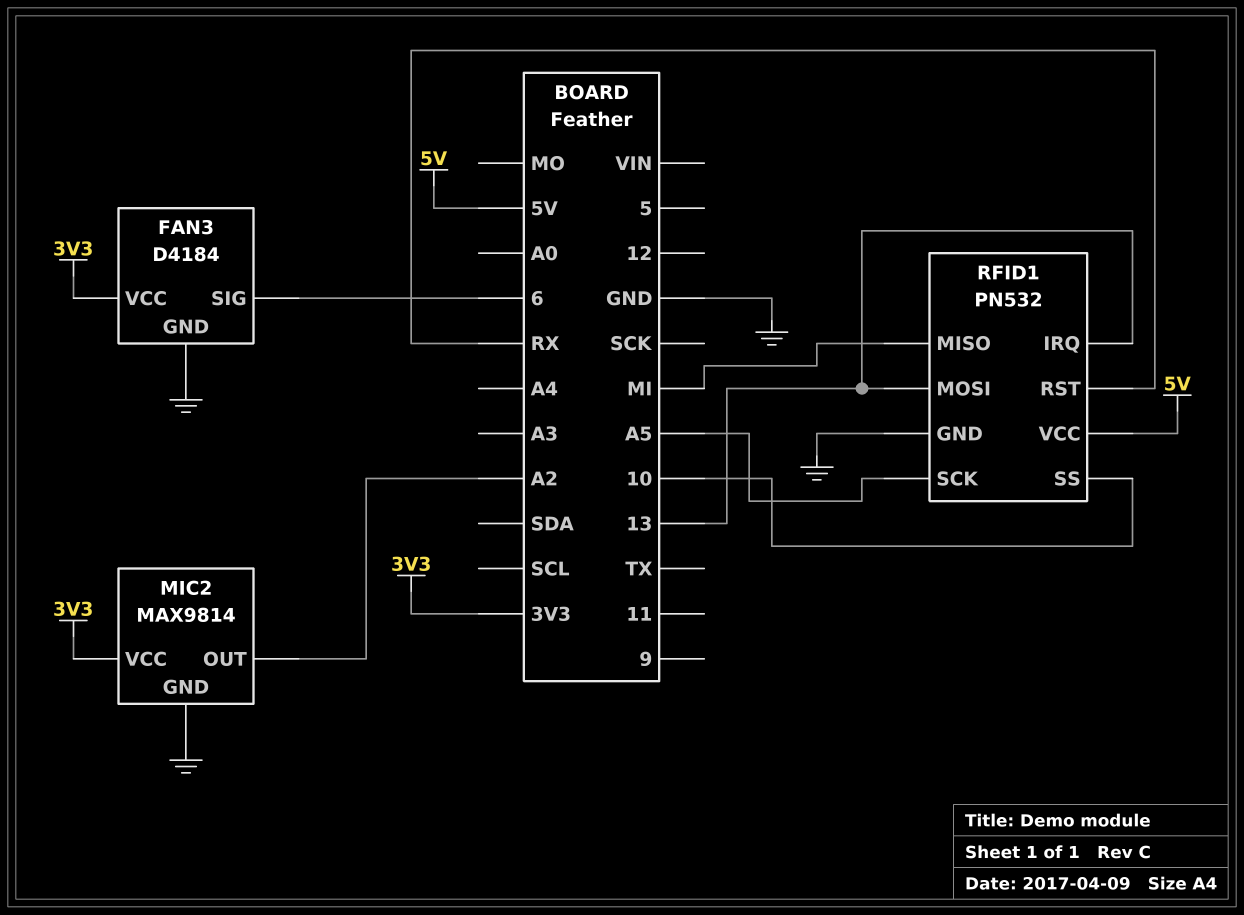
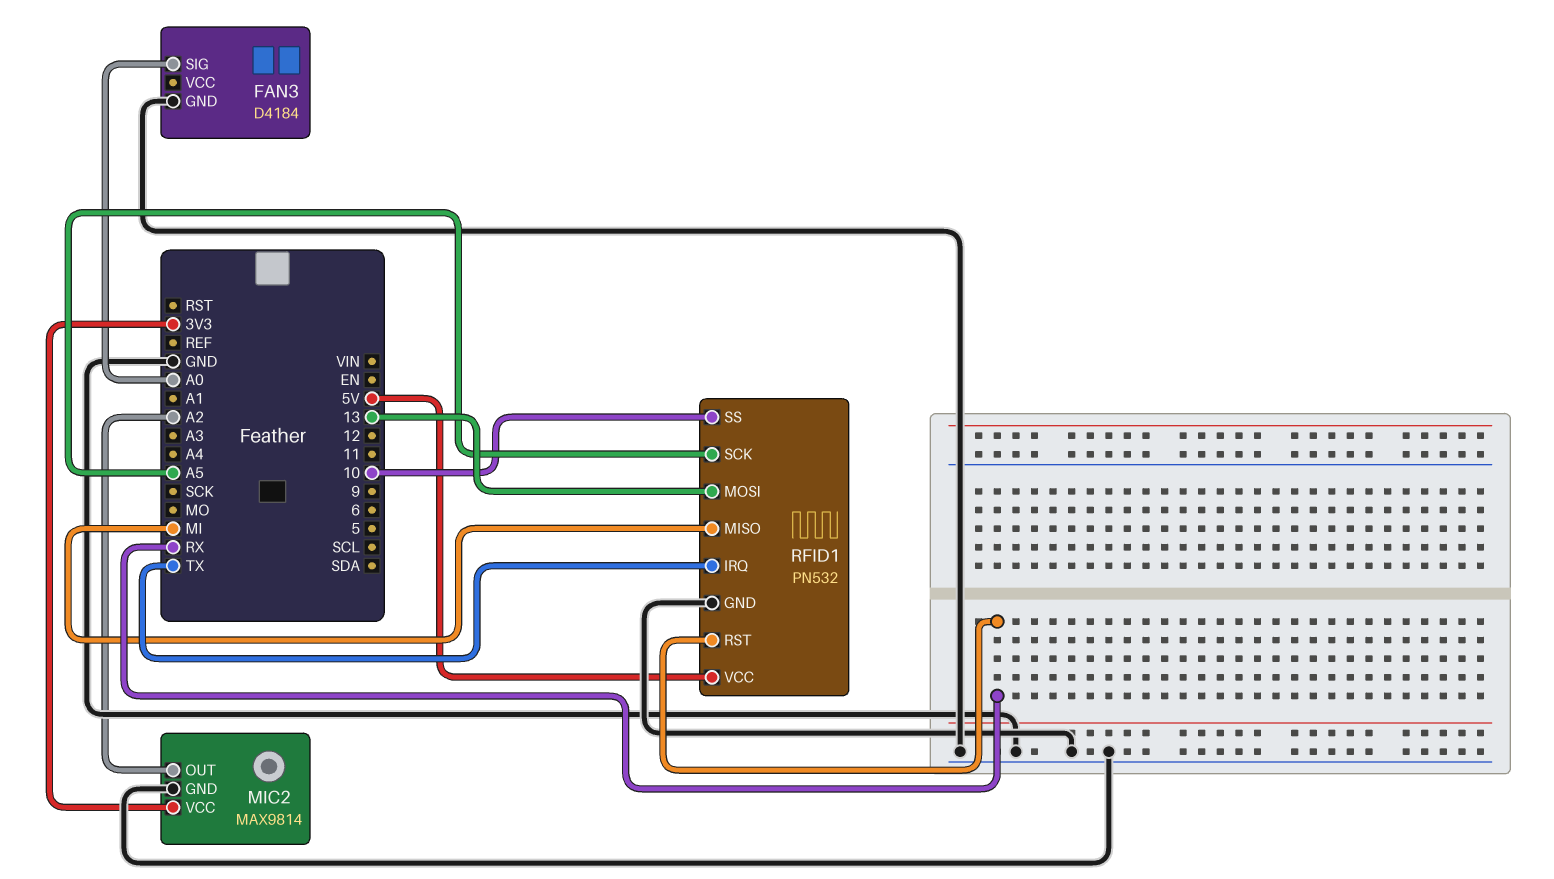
FAN3 pin SIG: 6 -> A0
FAN3 pin VCC: 3V3 -> none
RFID1 pin IRQ: 13 -> TX

